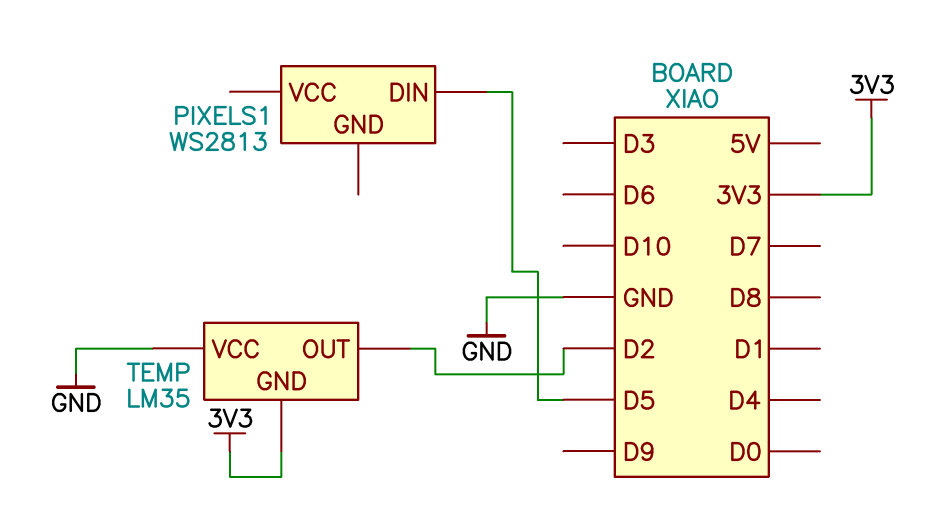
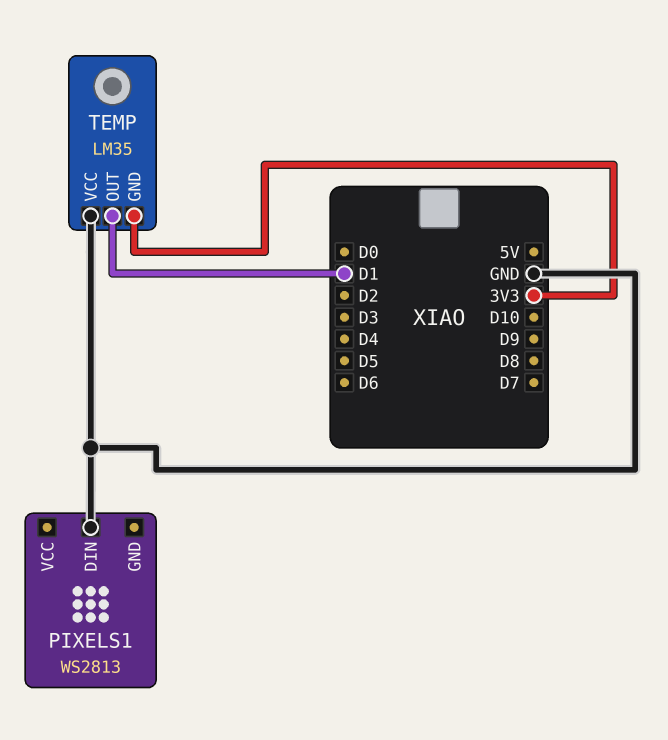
PIXELS1 pin DIN: D5 -> GND
TEMP pin OUT: D2 -> D1

